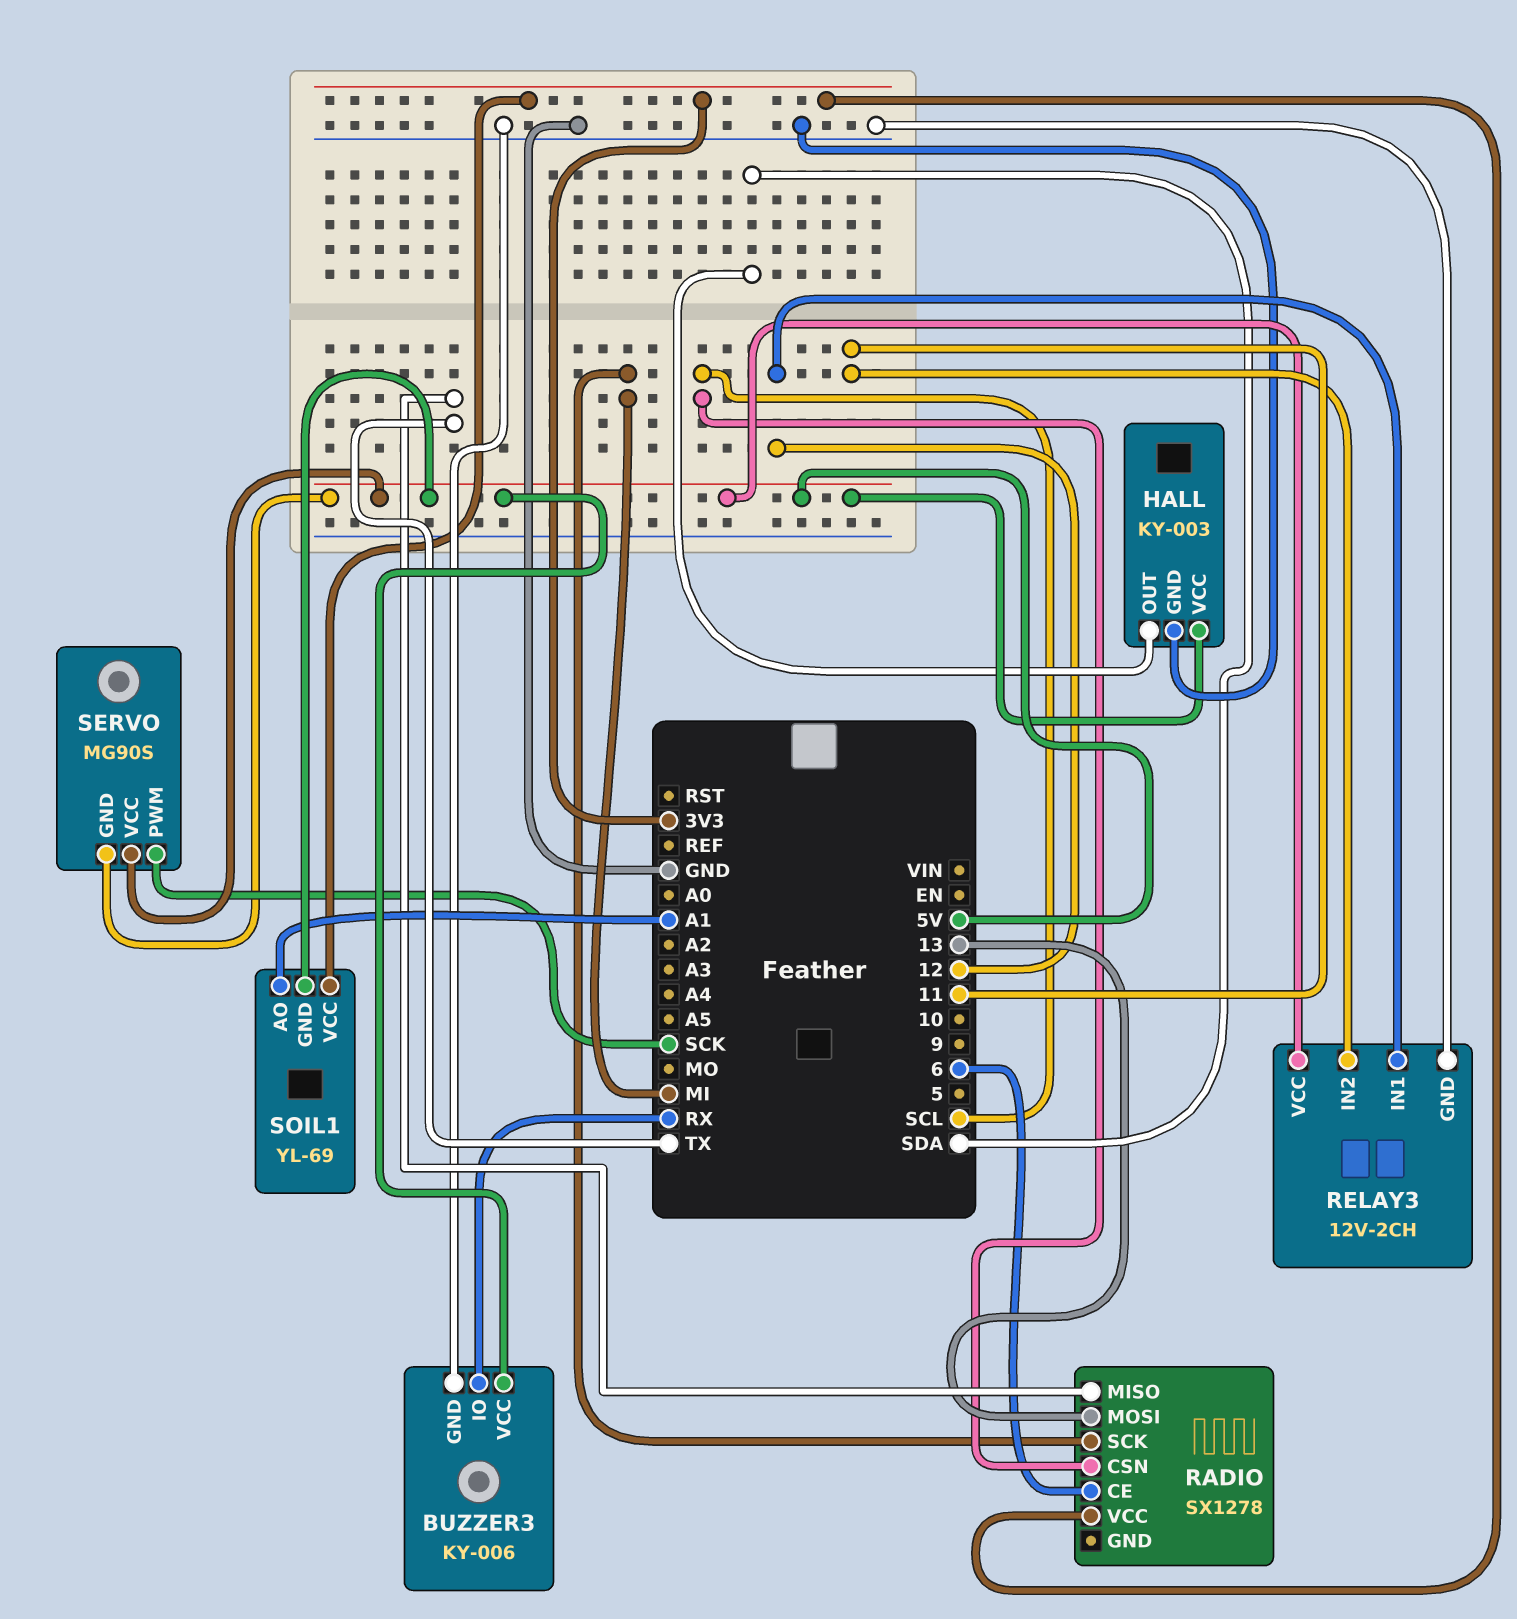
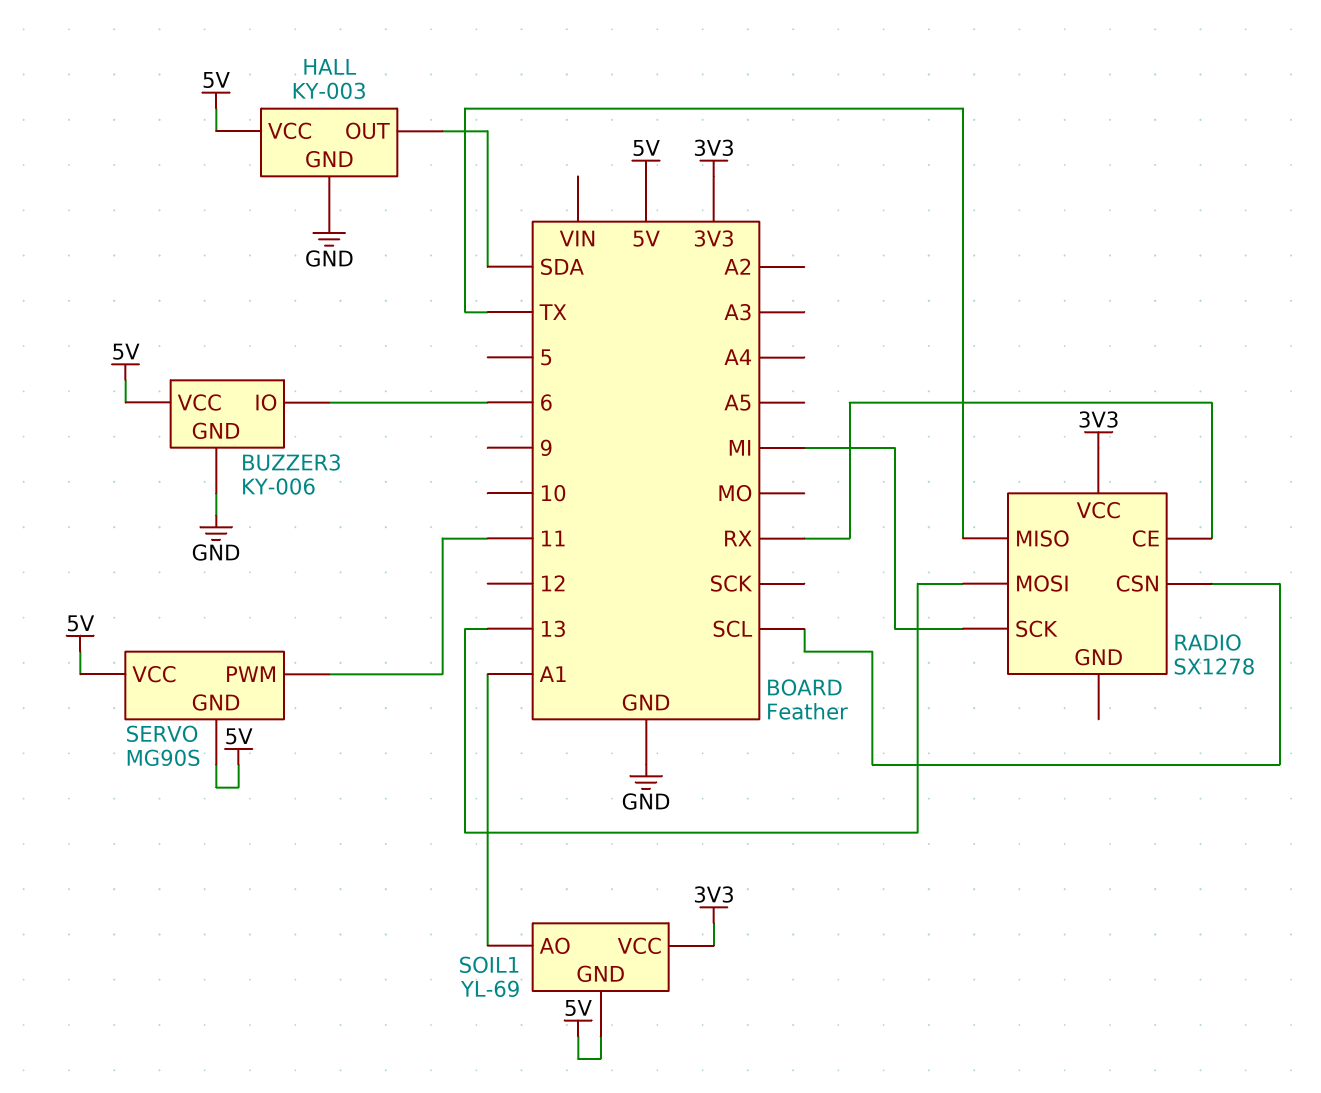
BUZZER3 pin IO: RX -> 6
RADIO pin CE: 6 -> RX
RELAY3: 12V-2CH -> none
RELAY3 pin GND: GND -> none
RELAY3 pin IN1: 12 -> none
RELAY3 pin IN2: 11 -> none
RELAY3 pin VCC: 5V -> none
SERVO pin PWM: SCK -> 11

